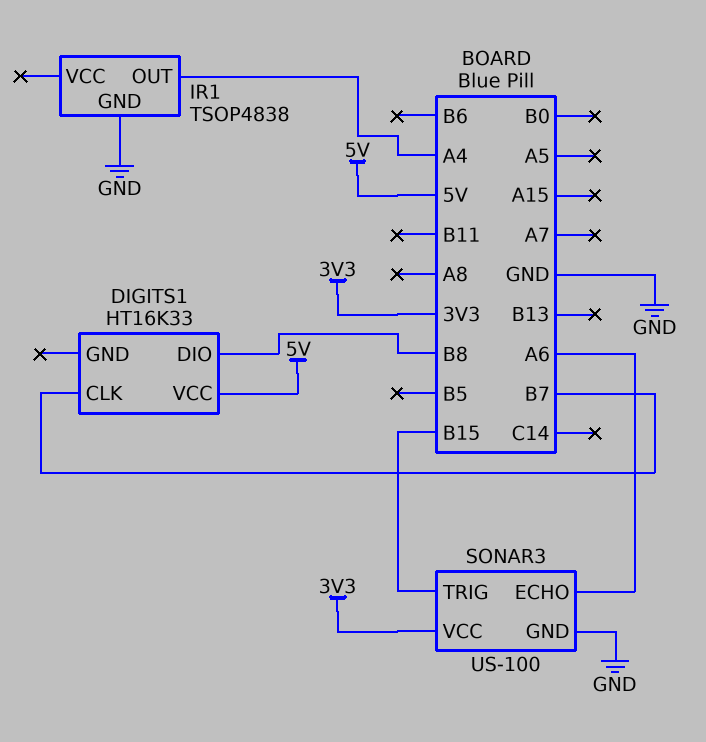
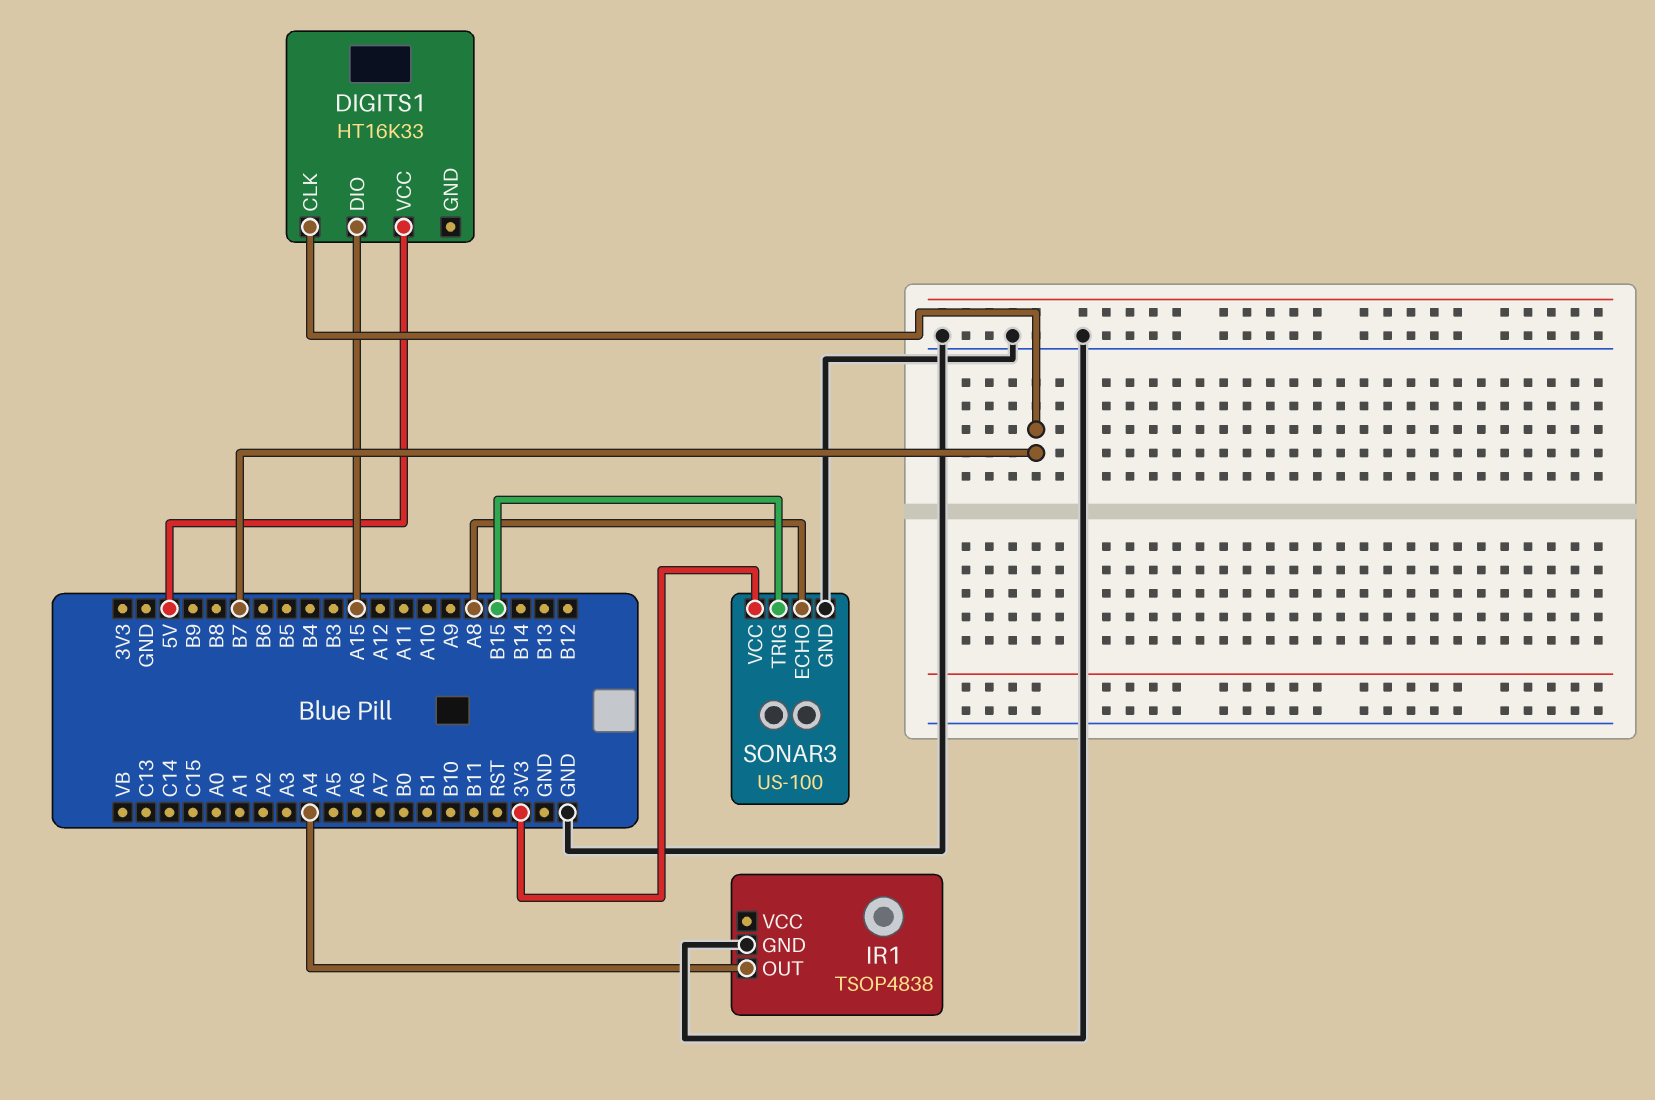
DIGITS1 pin DIO: B8 -> A15
SONAR3 pin ECHO: A6 -> A8

